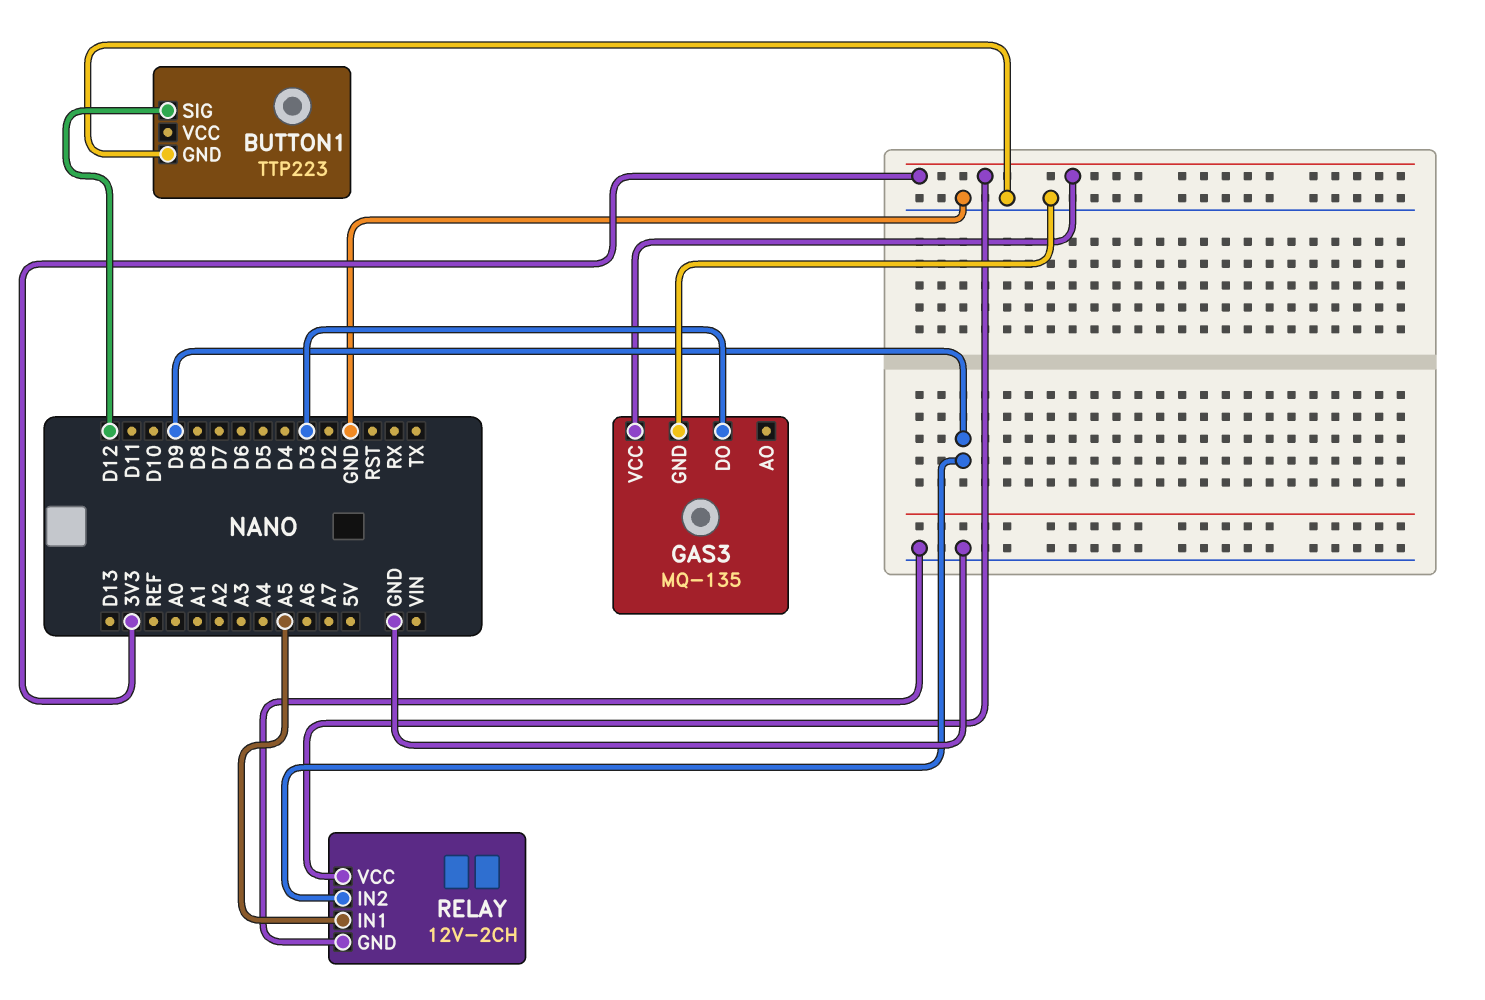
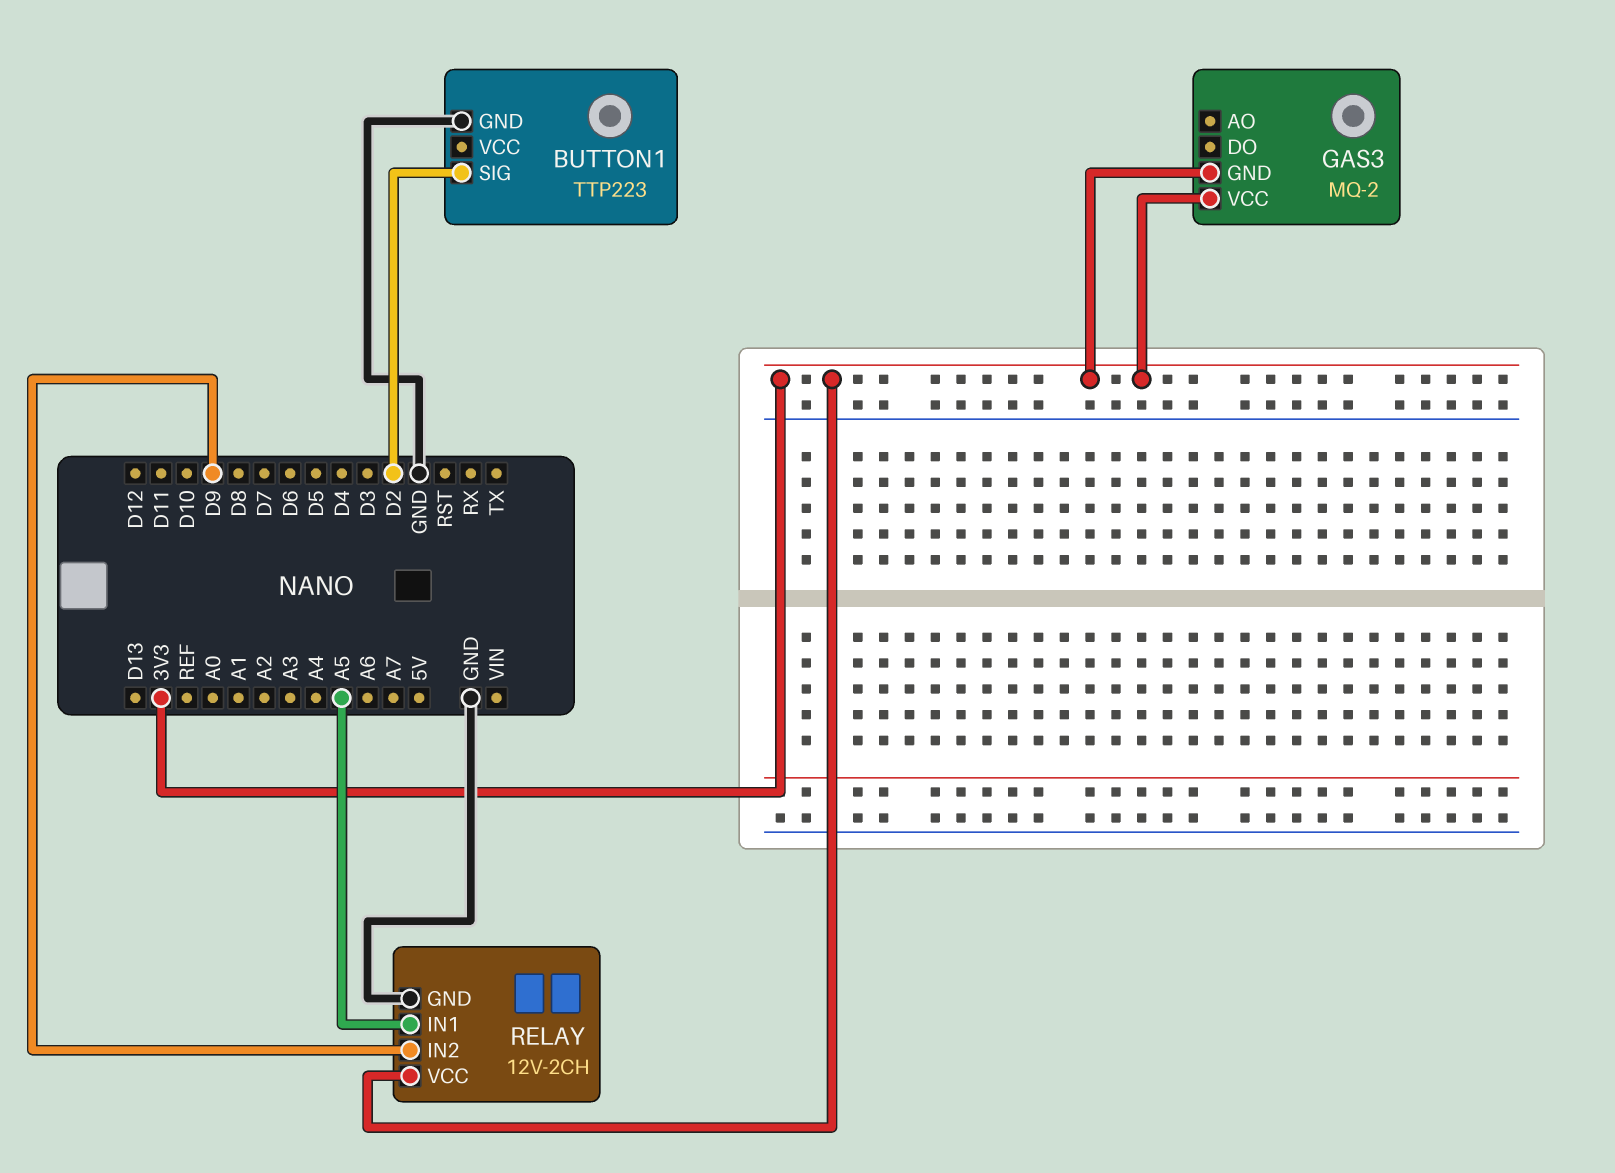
BUTTON1 pin SIG: D12 -> D2
GAS3: MQ-135 -> MQ-2
GAS3 pin DO: D3 -> none
GAS3 pin GND: GND -> 3V3

